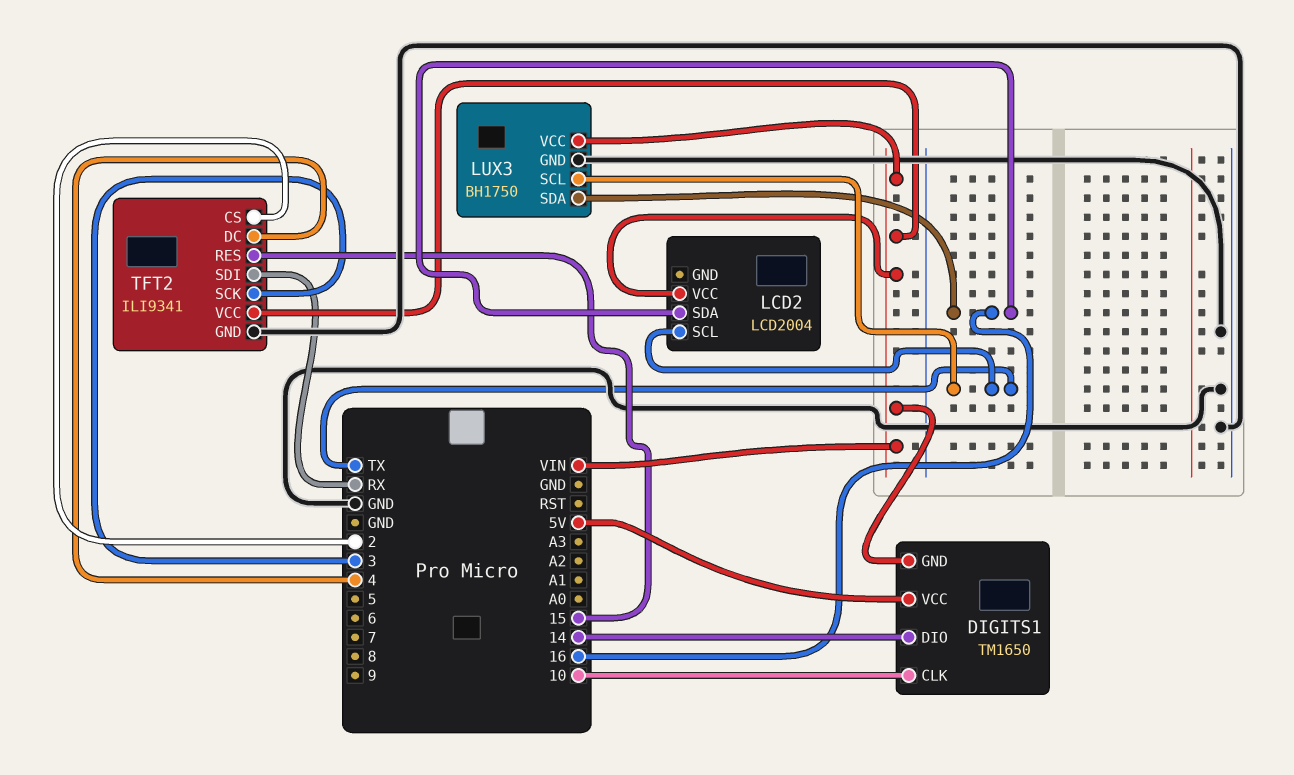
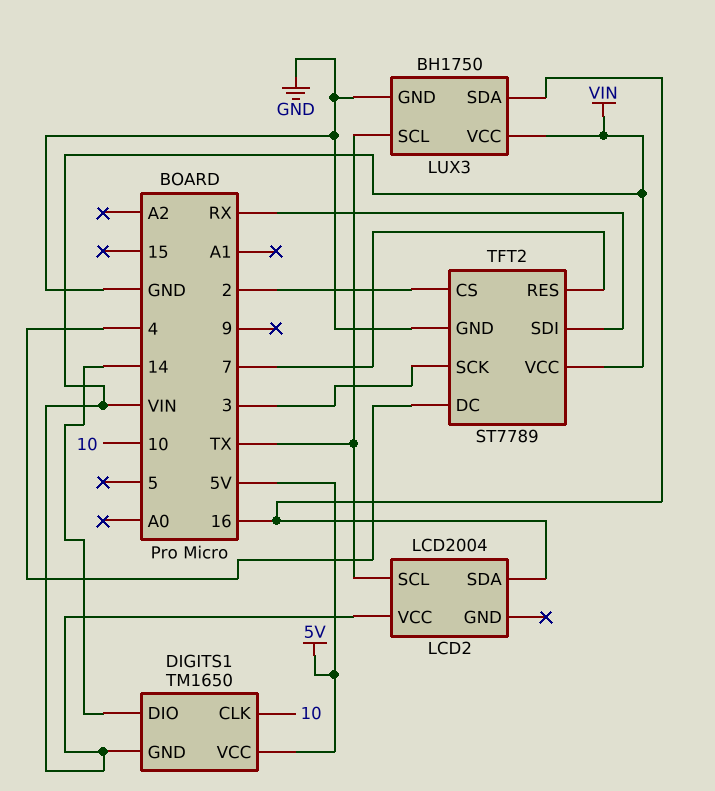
TFT2: ILI9341 -> ST7789
TFT2 pin RES: 15 -> 7

